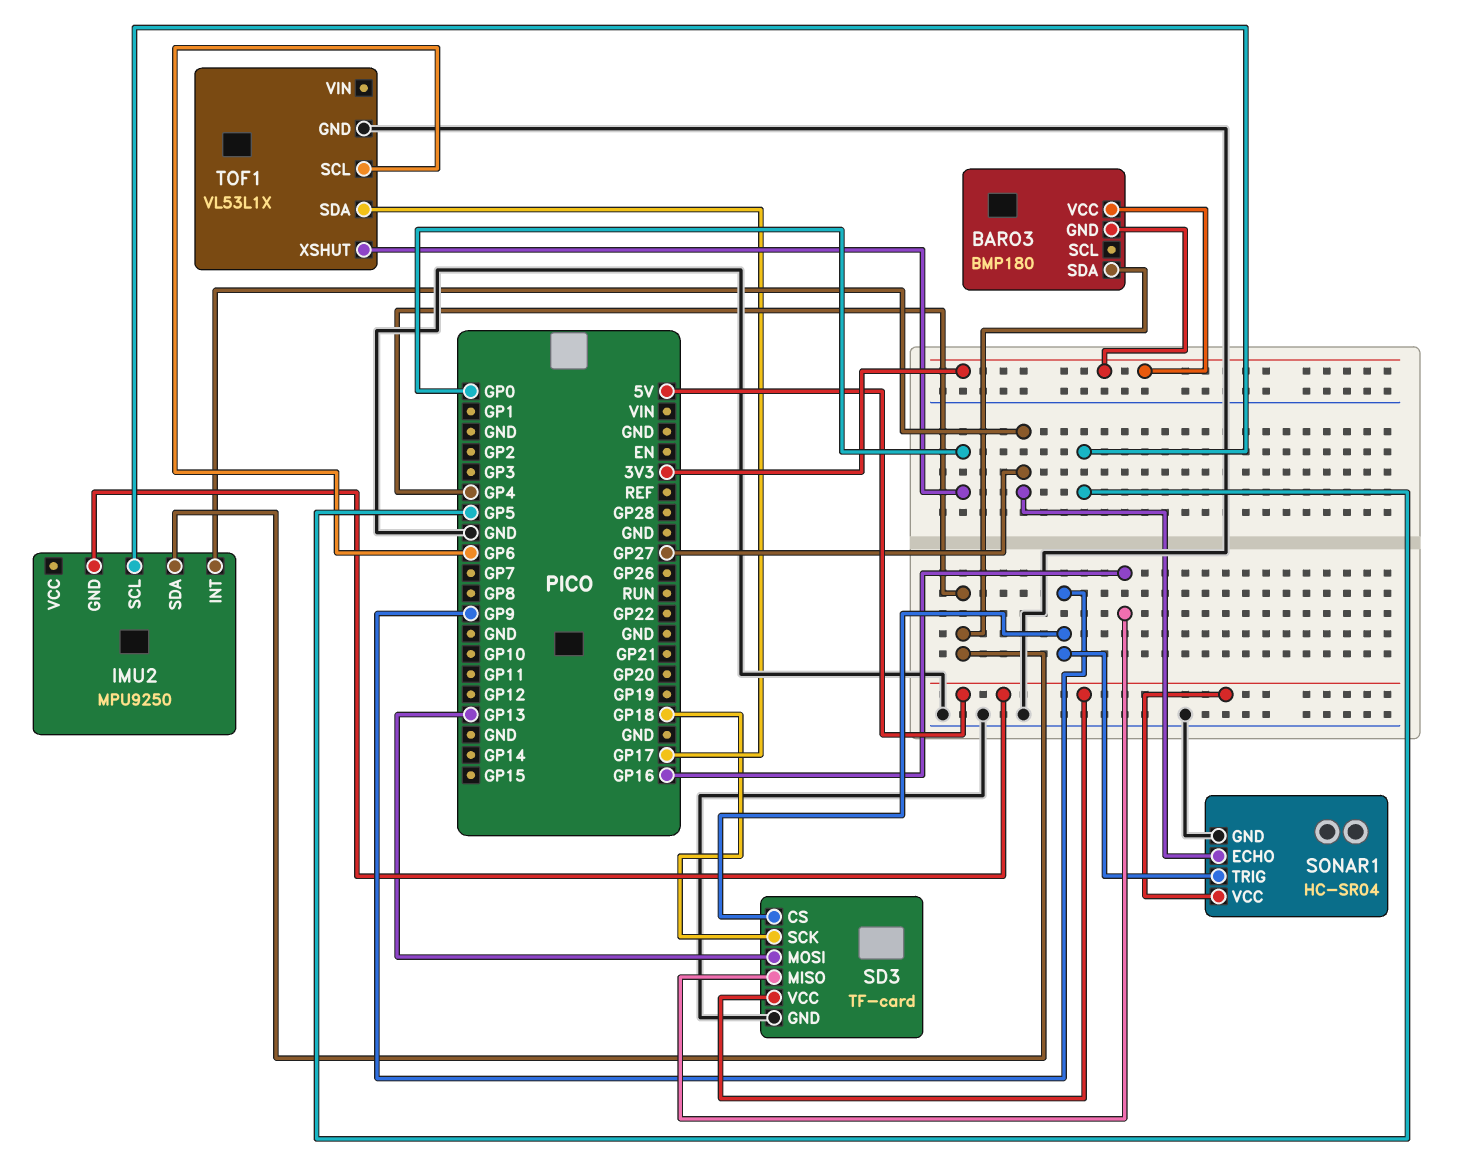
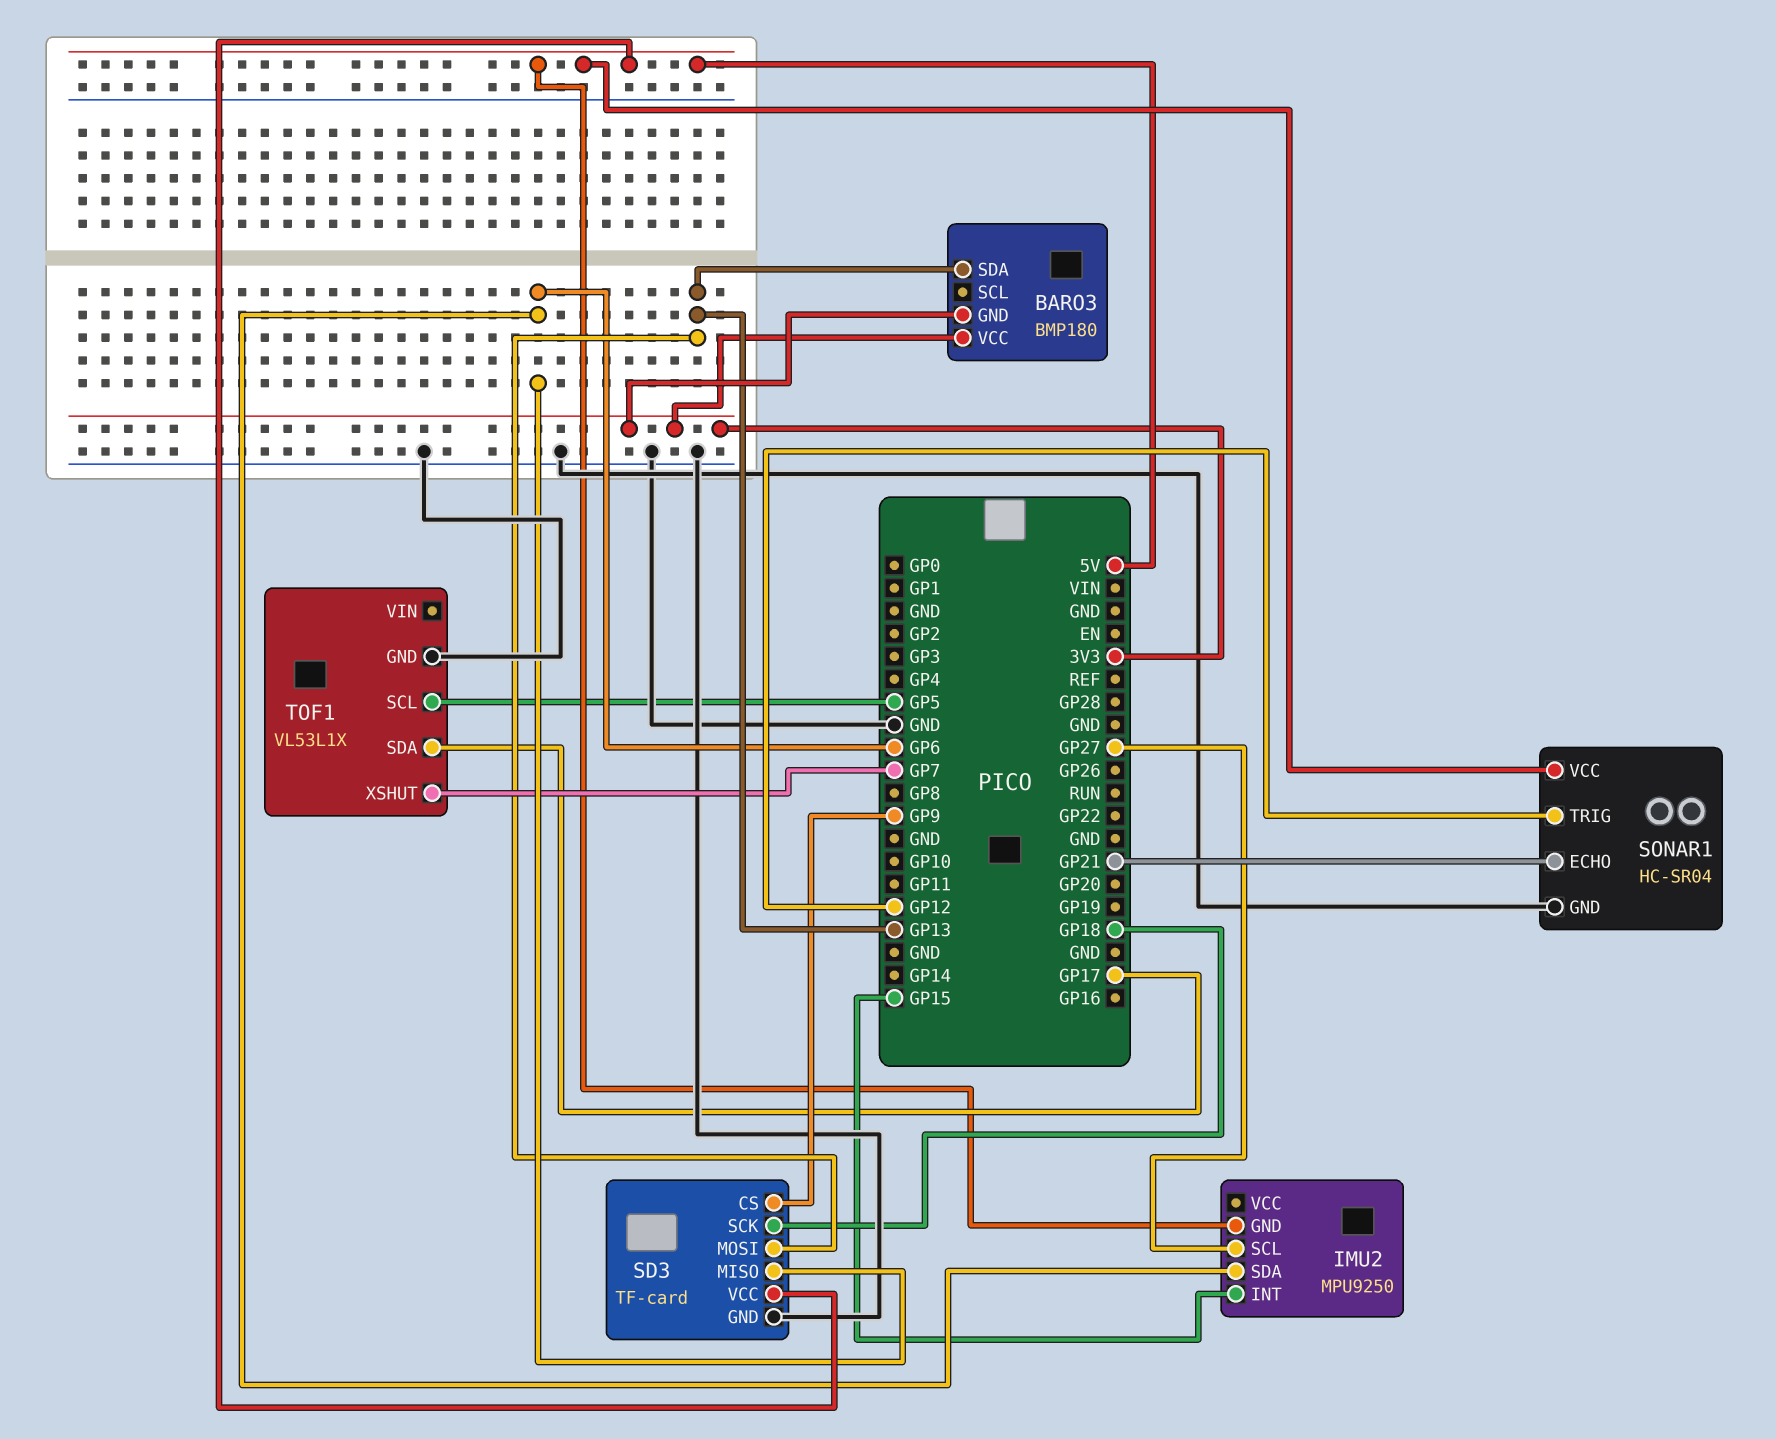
BARO3 pin SDA: GP4 -> GP13
IMU2 pin INT: GP27 -> GP15
IMU2 pin SCL: GP5 -> GP27
IMU2 pin SDA: GP4 -> GP6
SD3 pin MISO: GP16 -> GP6
SONAR1 pin ECHO: GP27 -> GP21
SONAR1 pin TRIG: GP9 -> GP12
TOF1 pin SCL: GP6 -> GP5
TOF1 pin XSHUT: GP0 -> GP7

